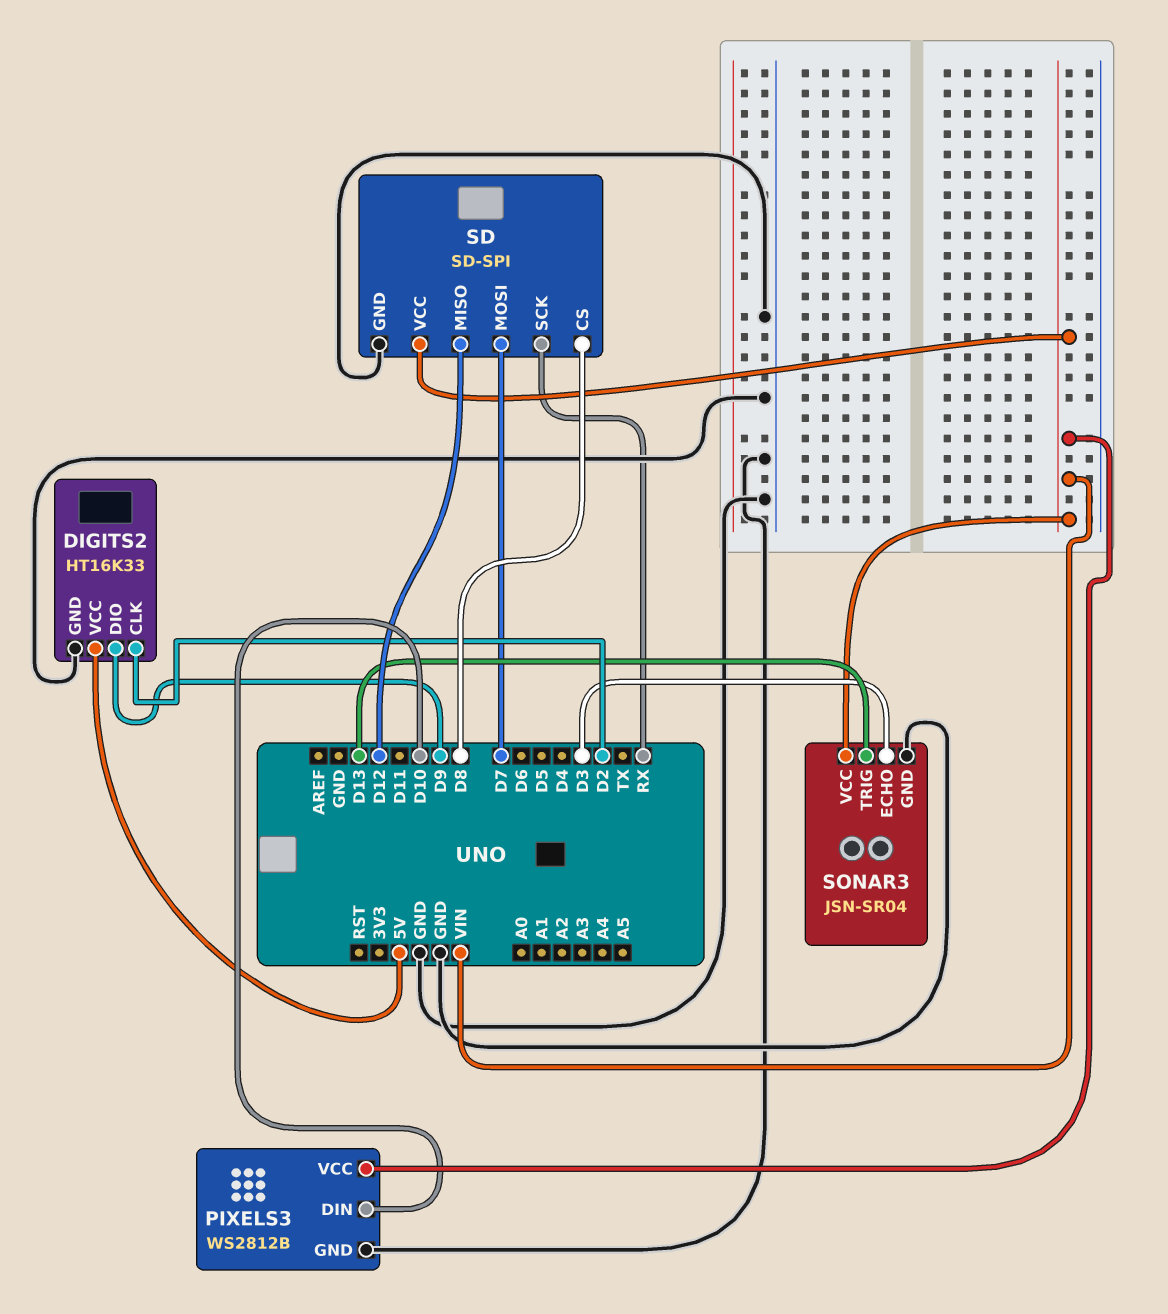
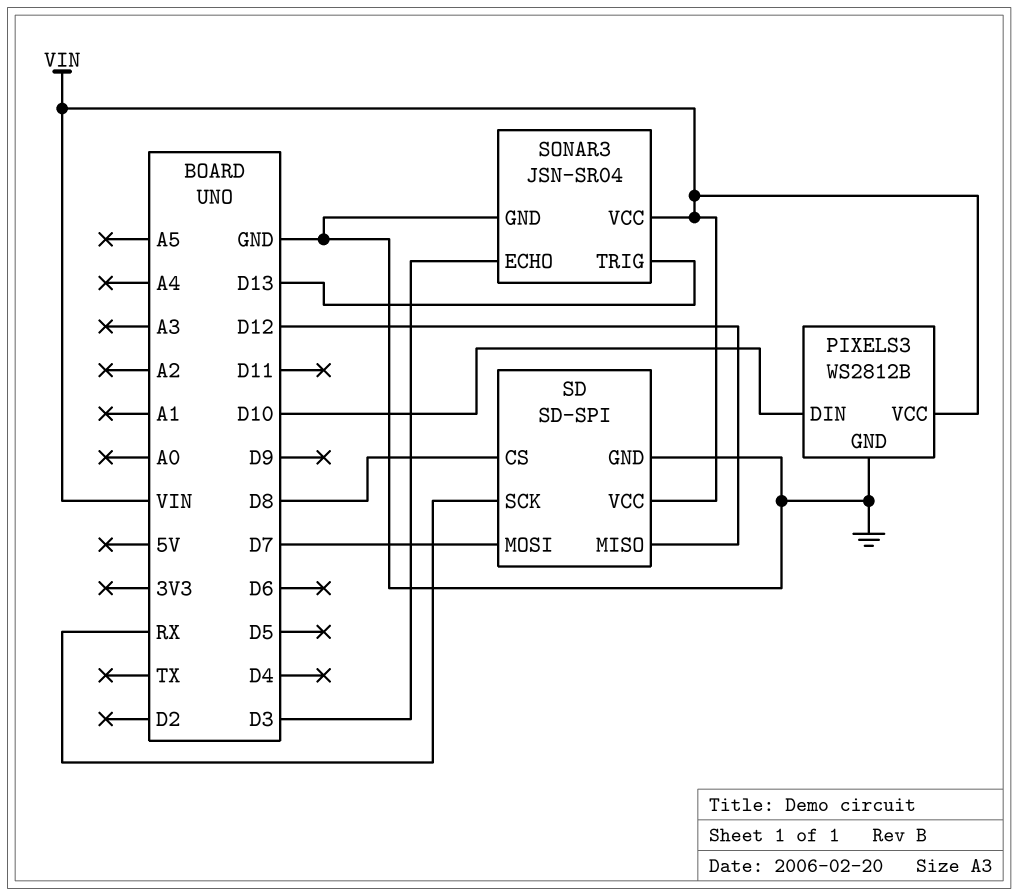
DIGITS2: HT16K33 -> none
DIGITS2 pin CLK: D2 -> none
DIGITS2 pin DIO: D9 -> none
DIGITS2 pin GND: GND -> none
DIGITS2 pin VCC: 5V -> none

